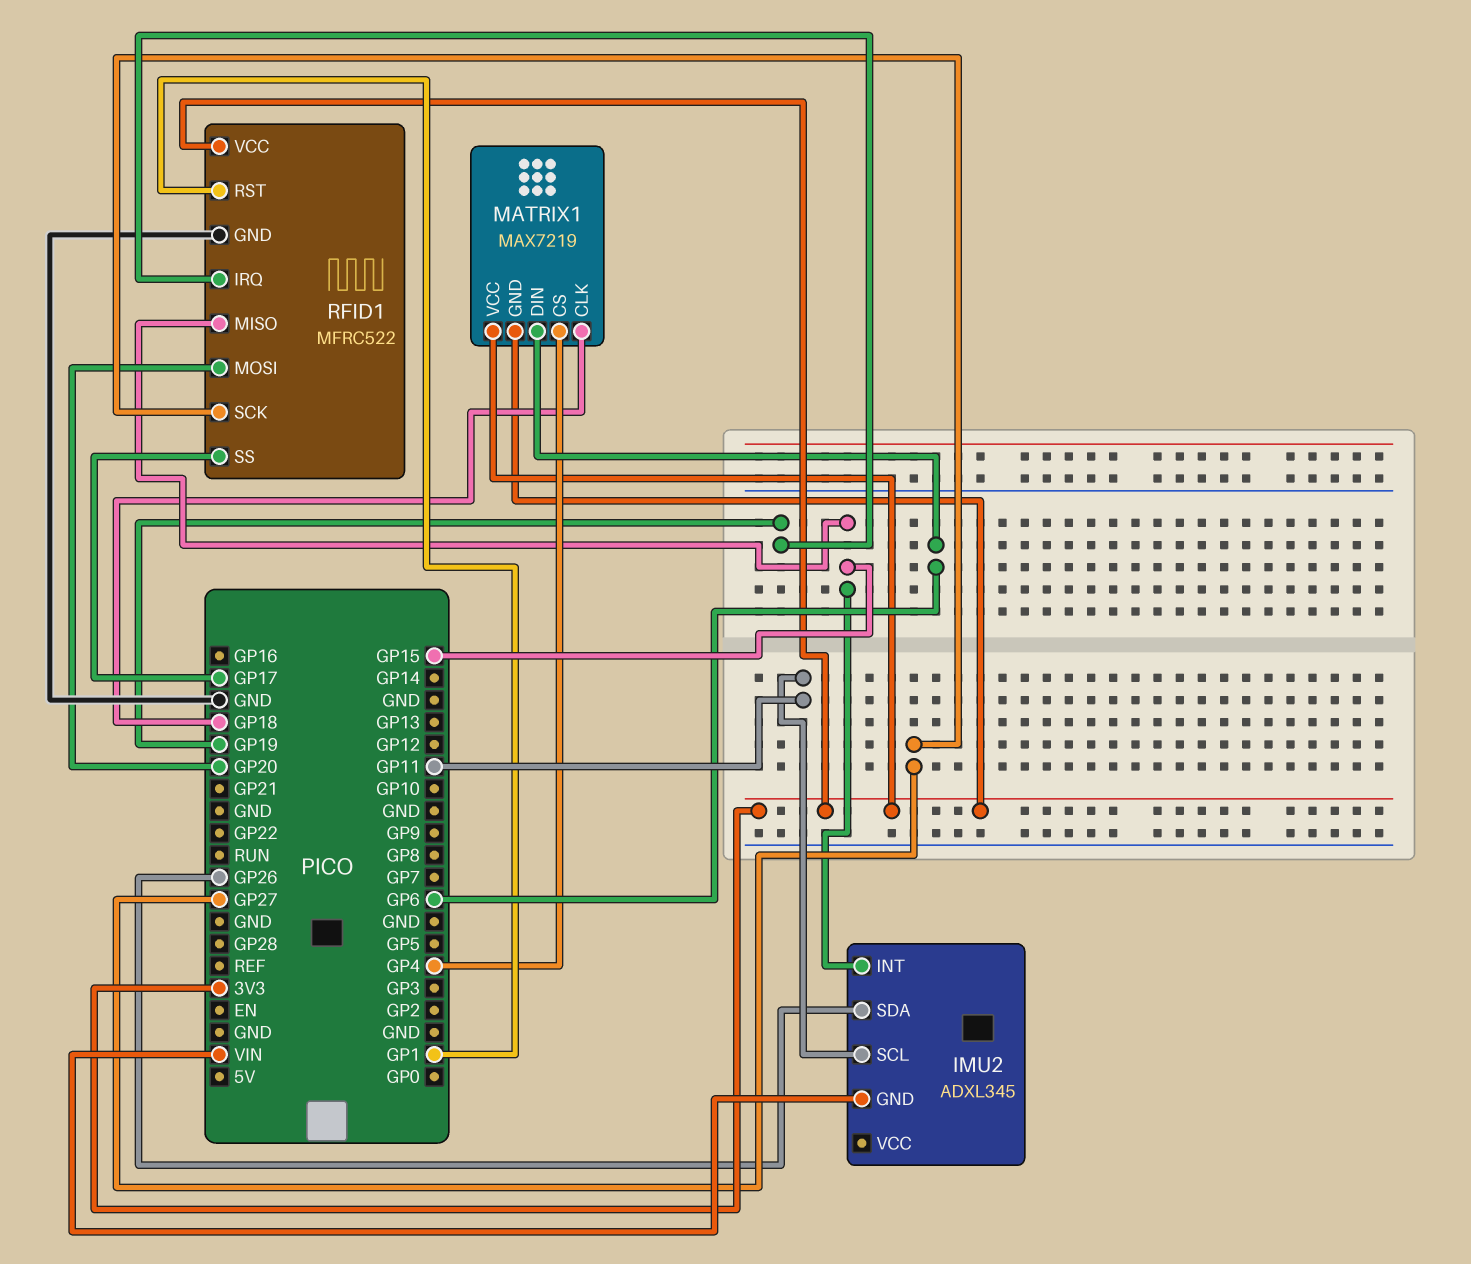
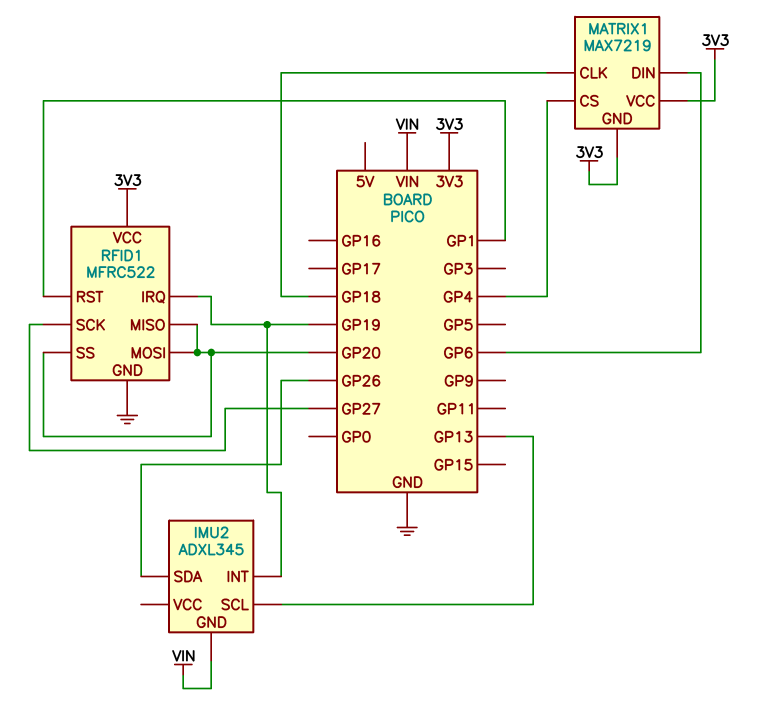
IMU2 pin INT: GP15 -> GP19
IMU2 pin SCL: GP11 -> GP13
RFID1 pin MISO: GP15 -> GP20
RFID1 pin SS: GP17 -> GP20

